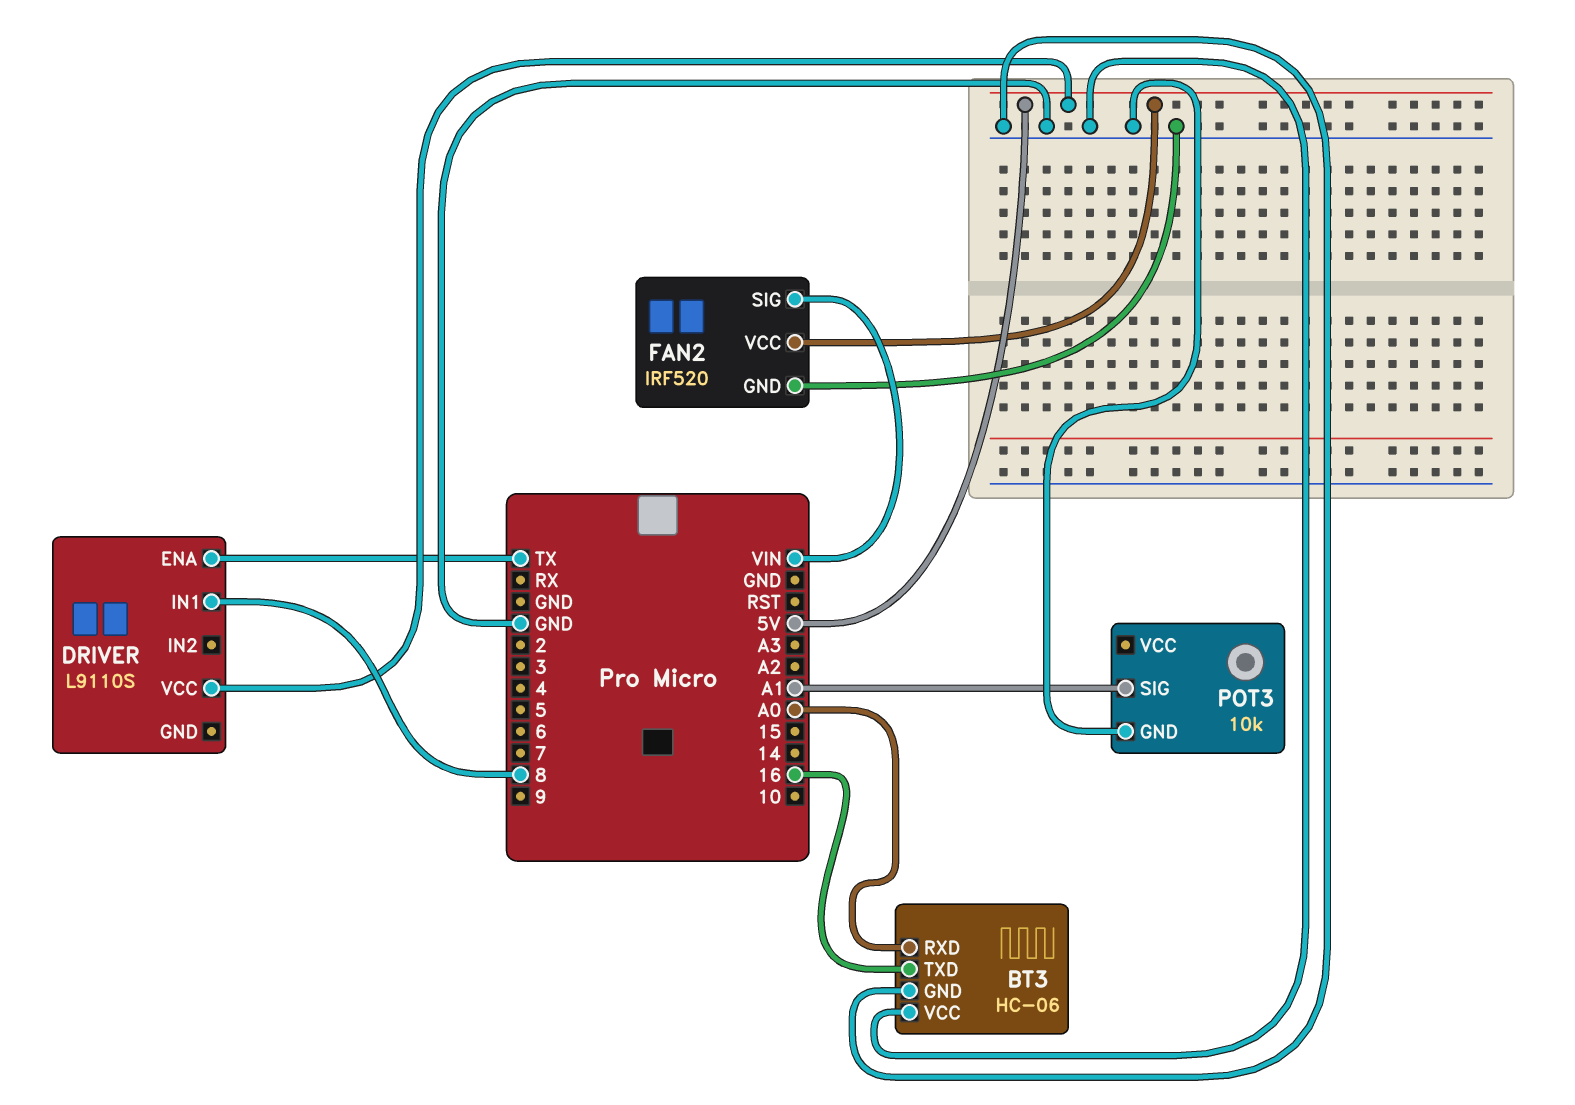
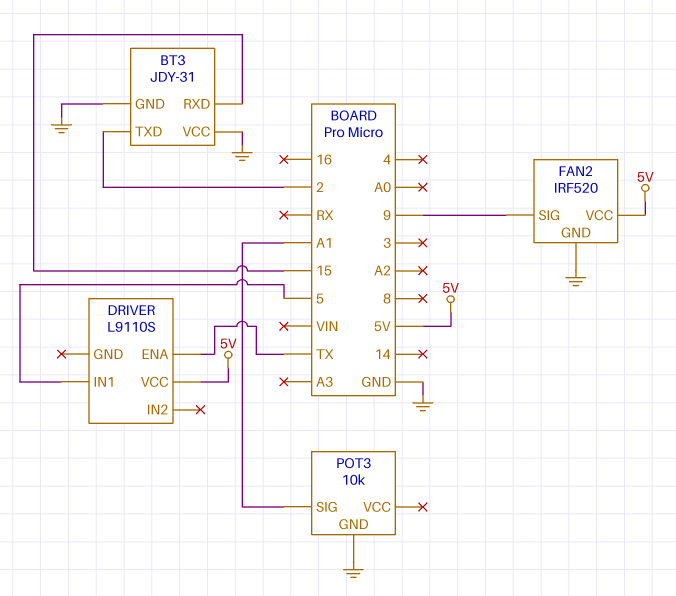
BT3: HC-06 -> JDY-31
BT3 pin RXD: A0 -> 15
BT3 pin TXD: 16 -> 2
DRIVER pin IN1: 8 -> 5
FAN2 pin SIG: VIN -> 9

